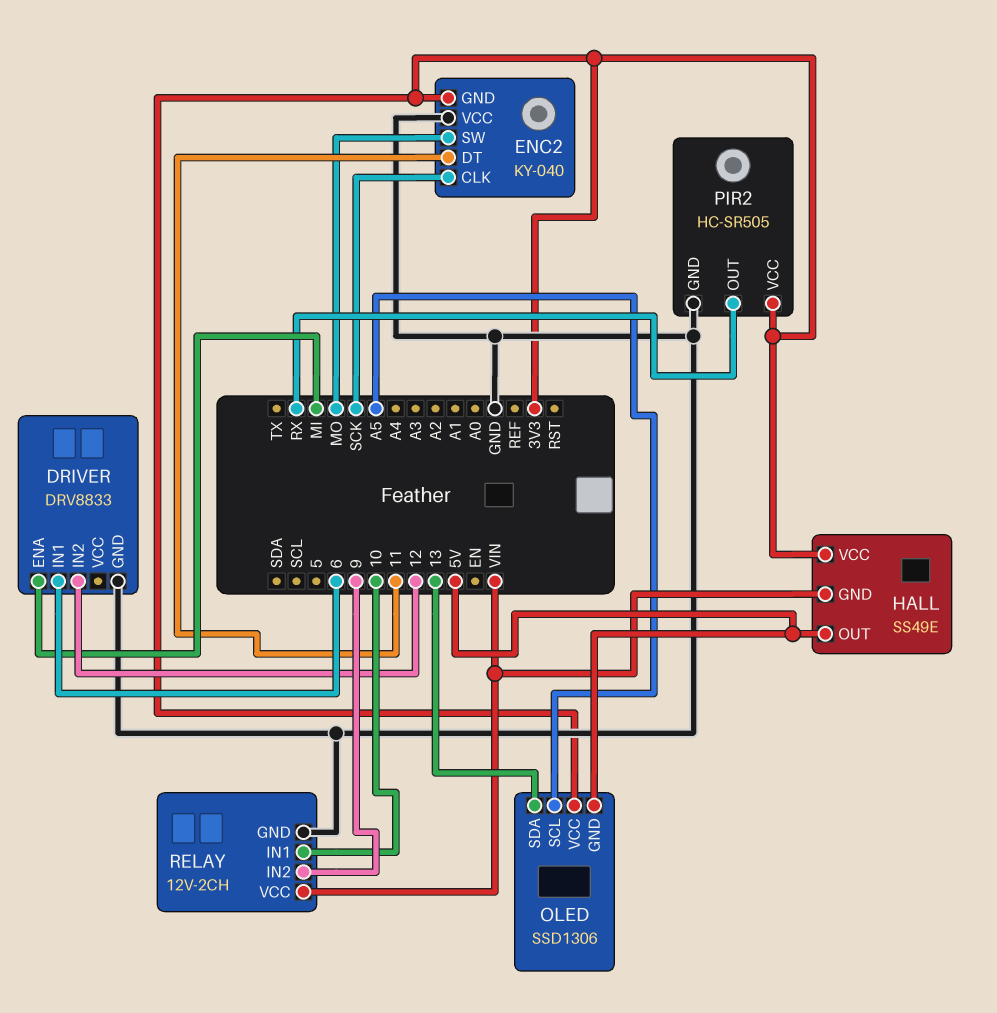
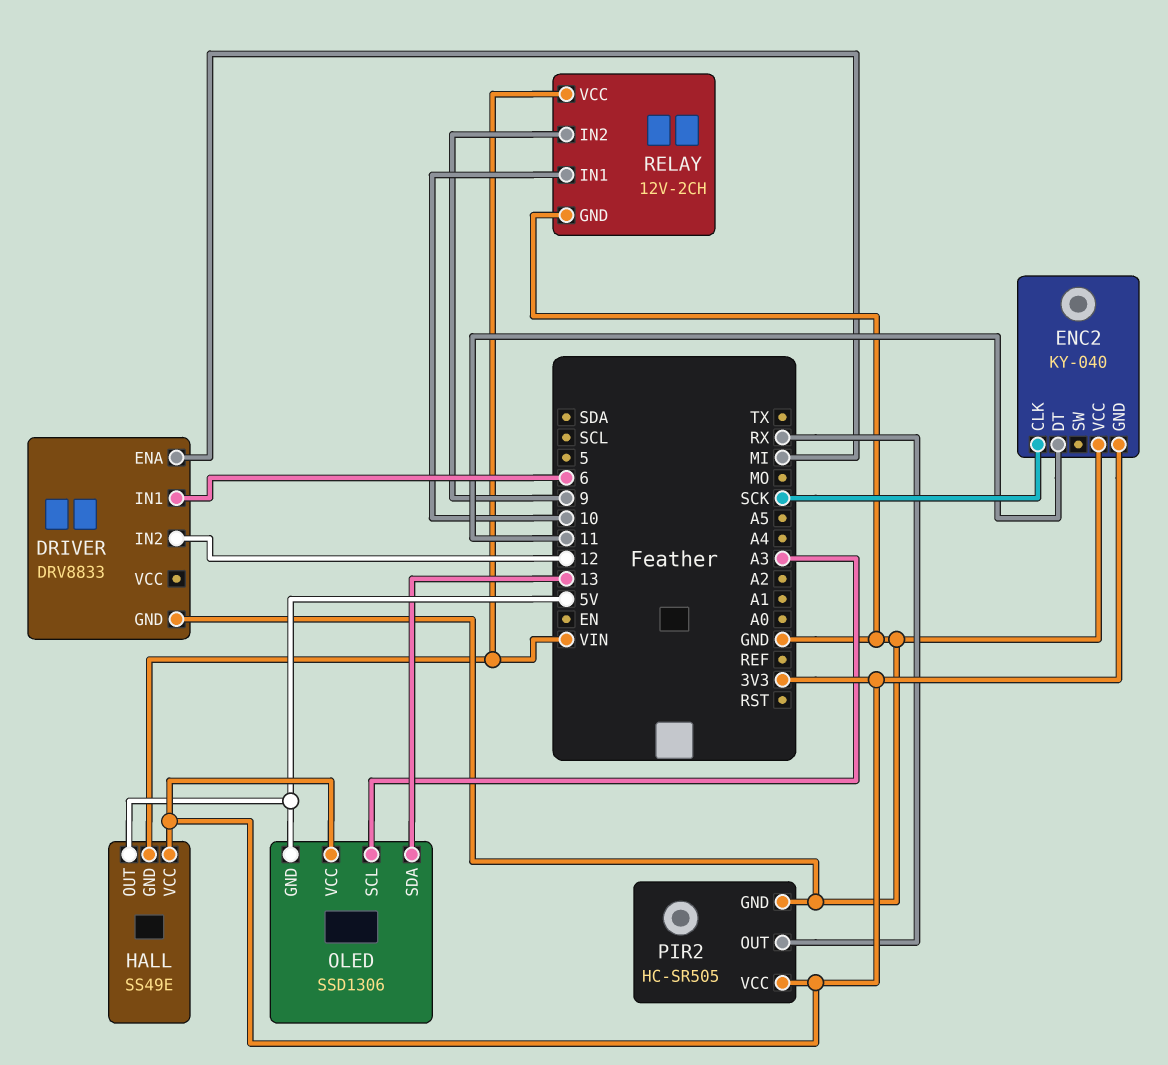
ENC2 pin SW: MO -> none
OLED pin SCL: A5 -> A3

